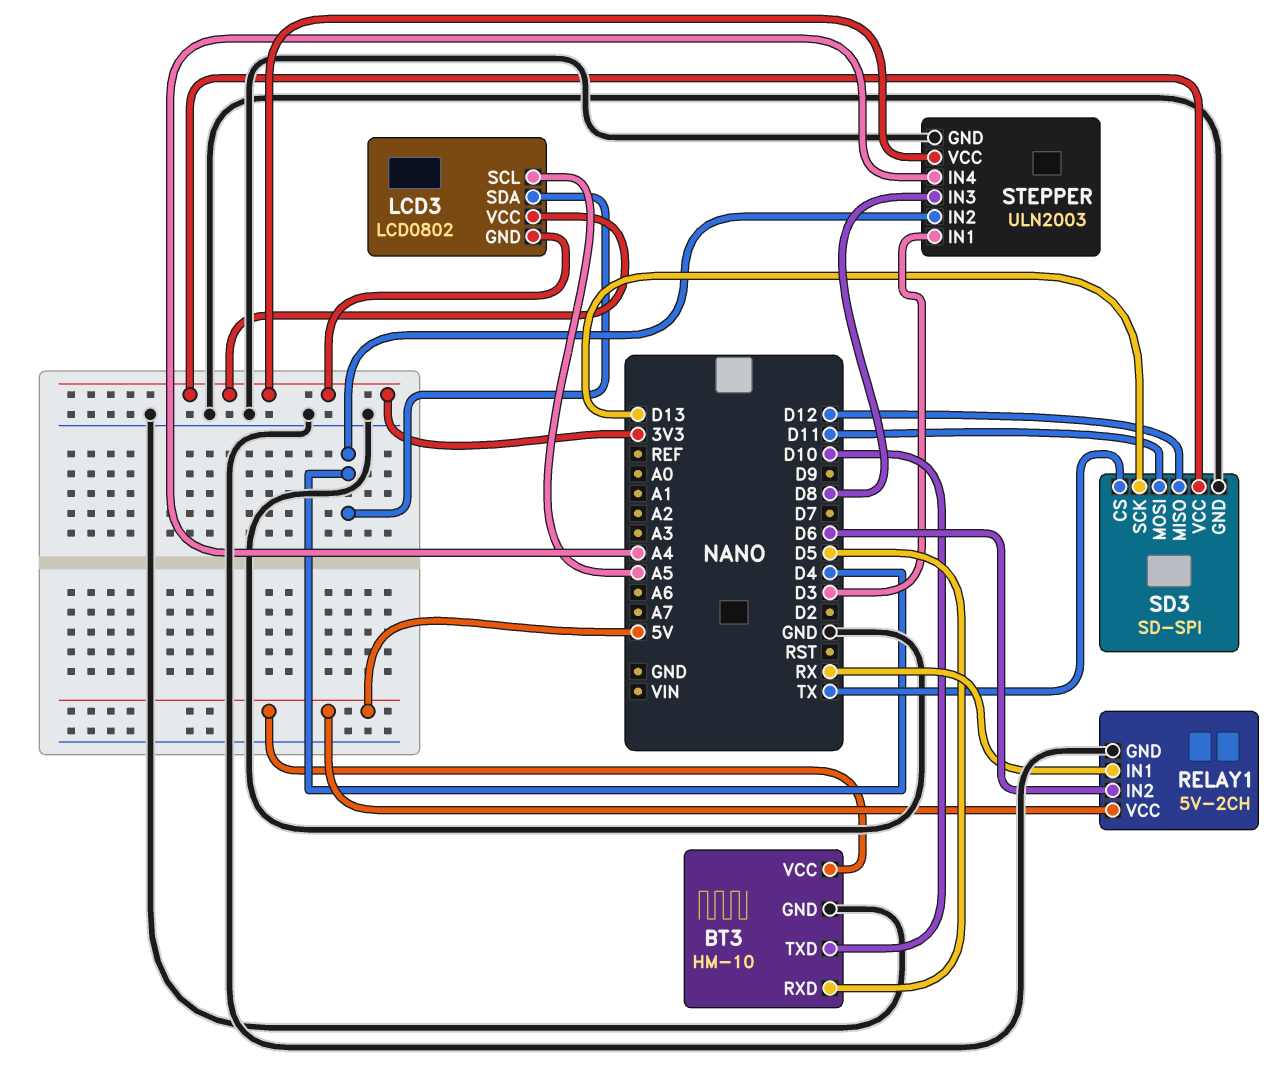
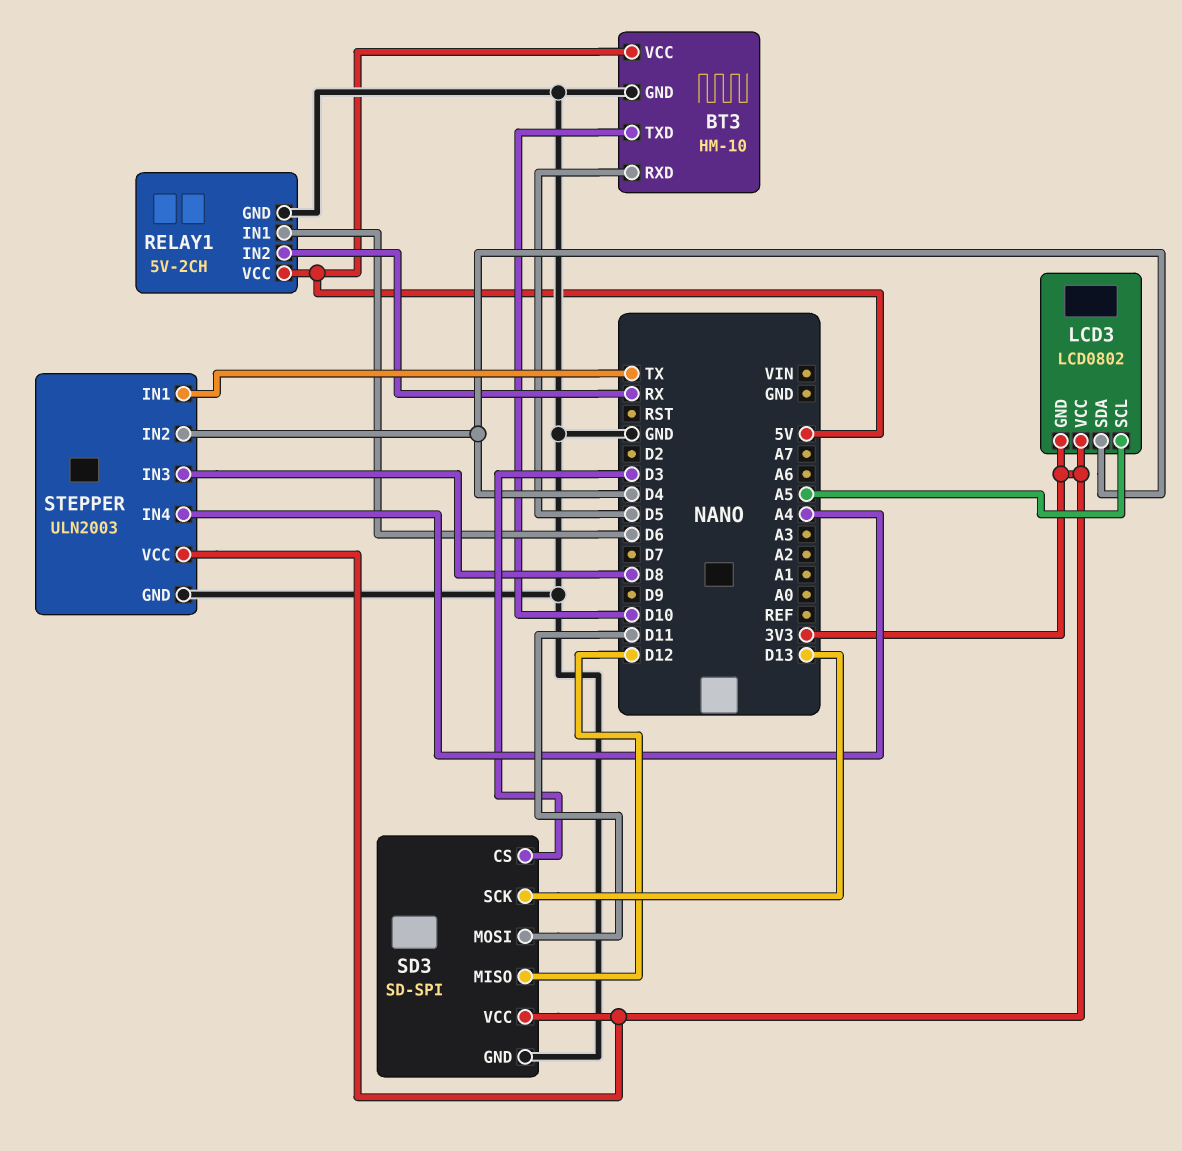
RELAY1 pin IN1: RX -> D6
RELAY1 pin IN2: D6 -> RX
SD3 pin CS: TX -> D3
STEPPER pin IN1: D3 -> TX

